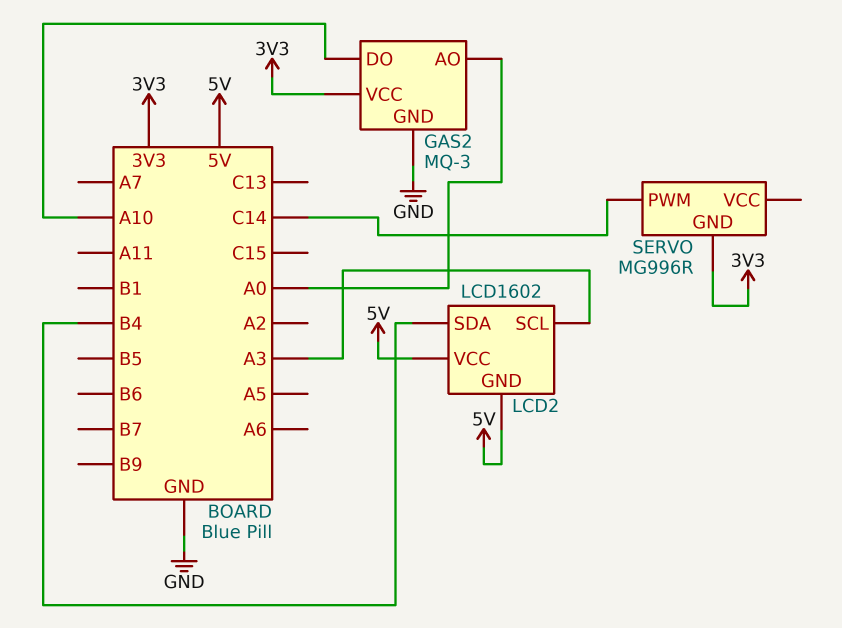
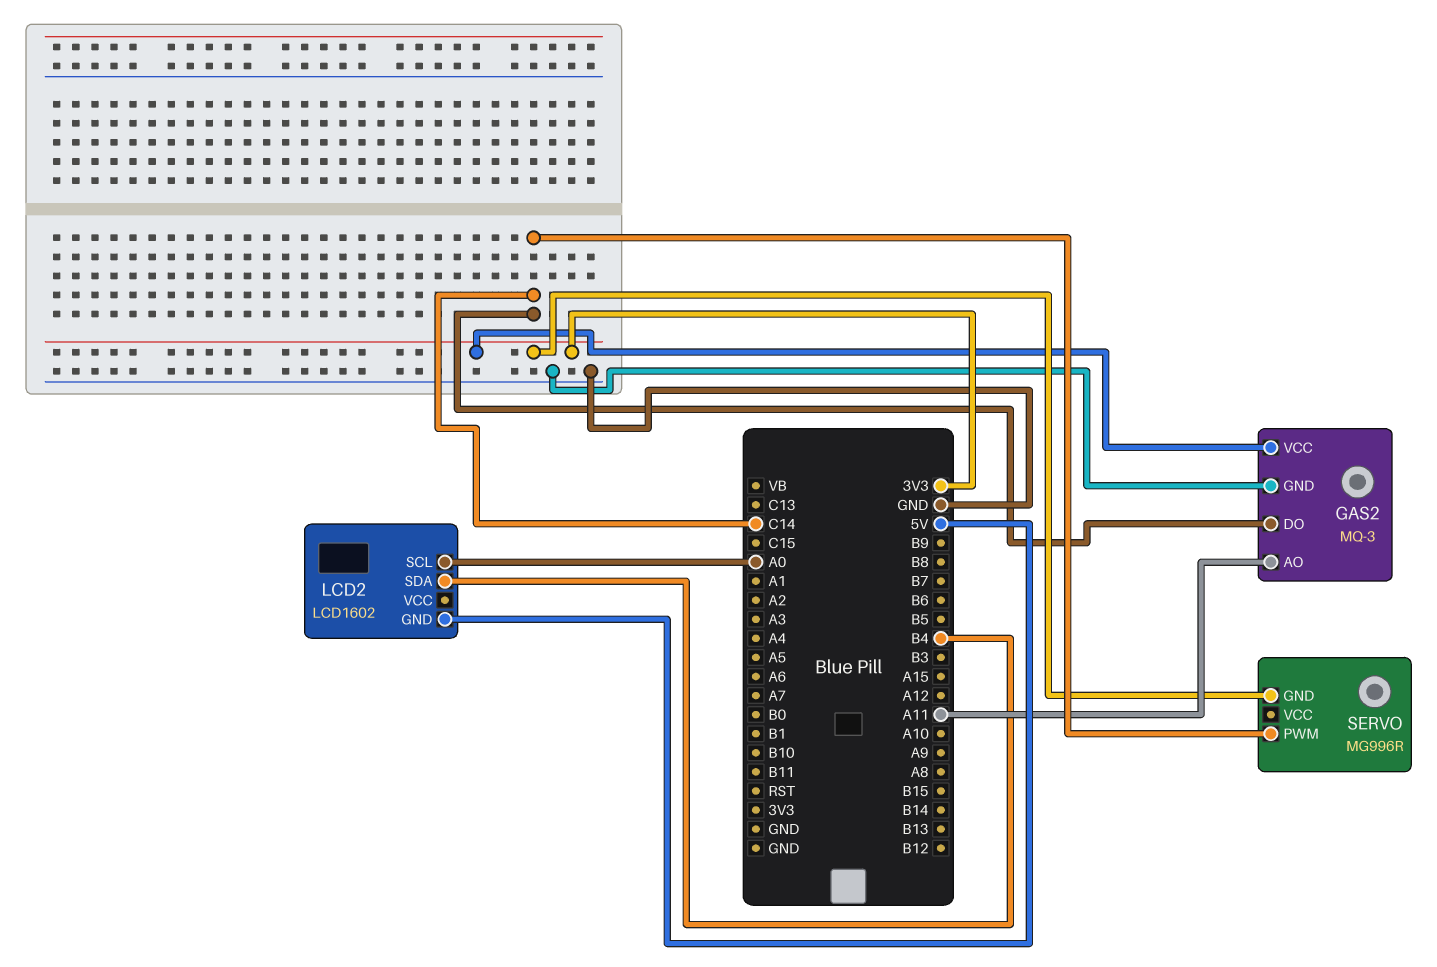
GAS2 pin AO: A0 -> A11
GAS2 pin DO: A10 -> C14
LCD2 pin SCL: A3 -> A0
LCD2 pin VCC: 5V -> none

